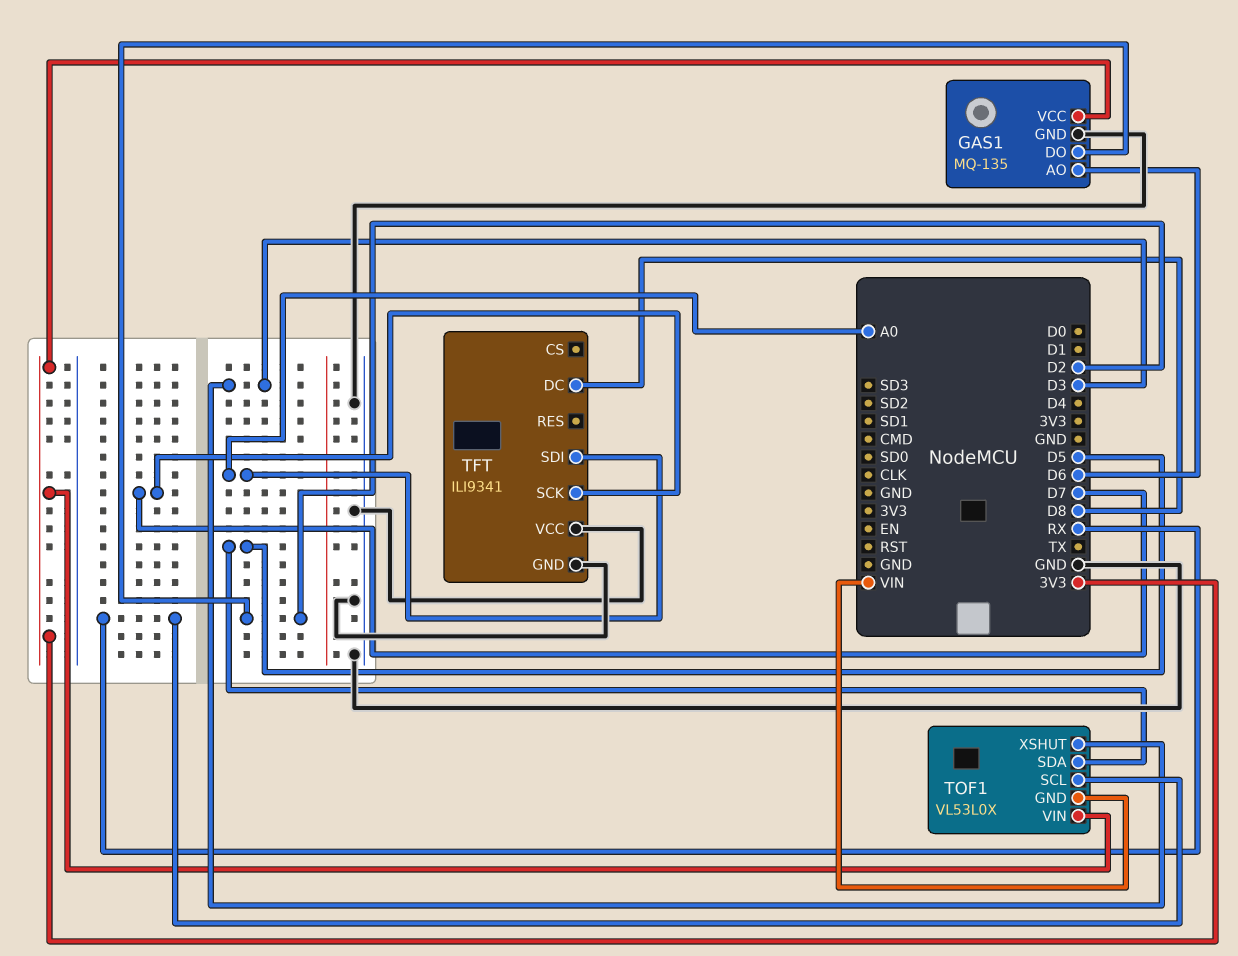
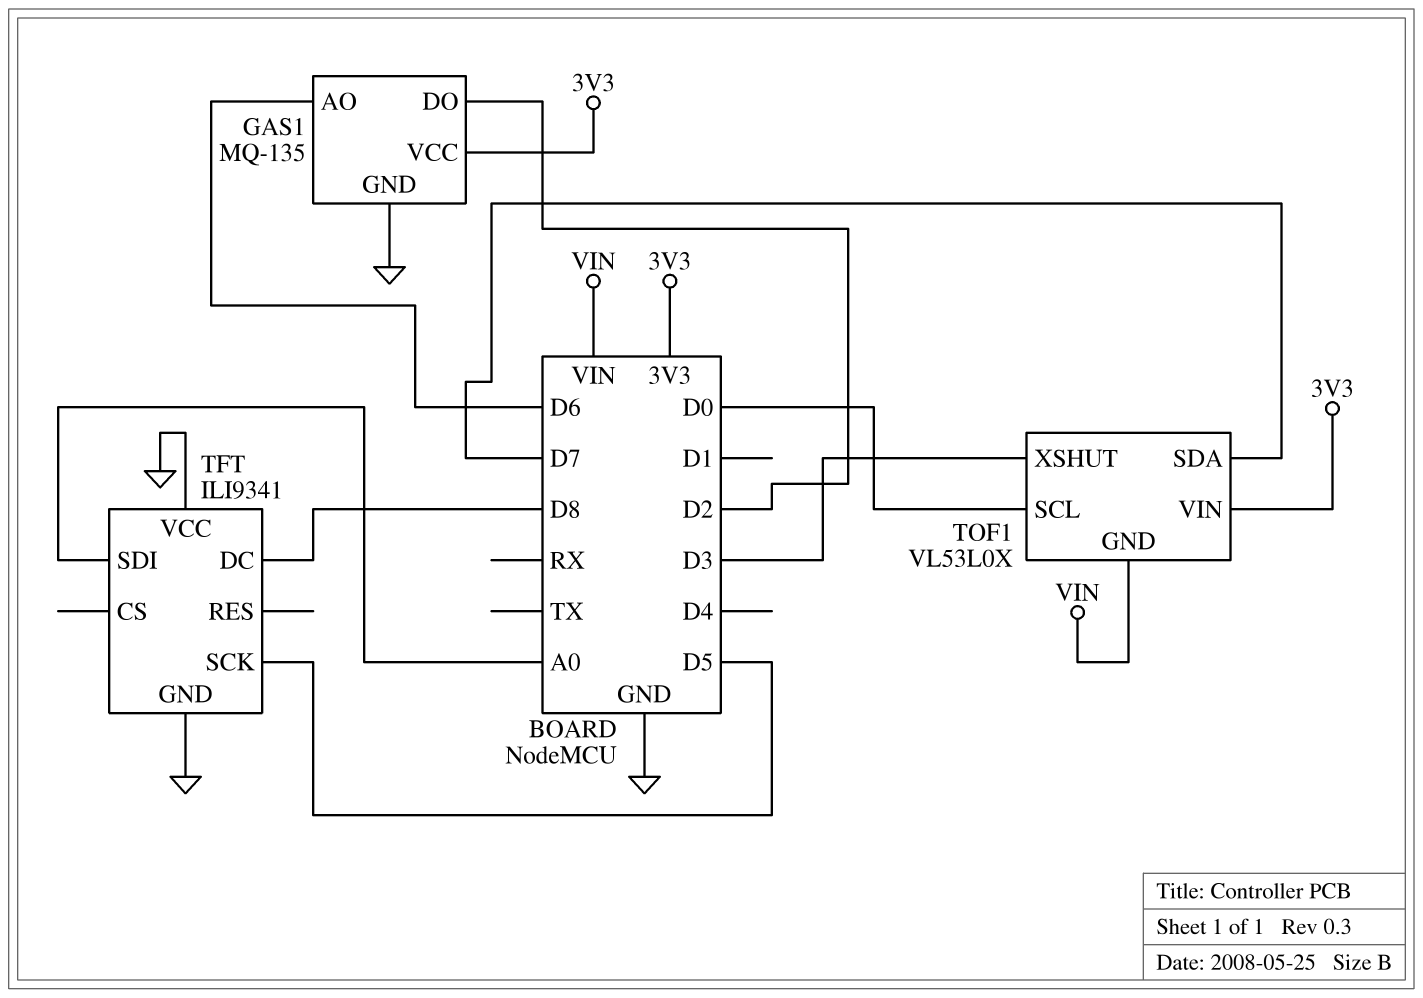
TFT pin SCK: D7 -> D5
TOF1 pin SCL: RX -> D0
TOF1 pin SDA: D5 -> D7

